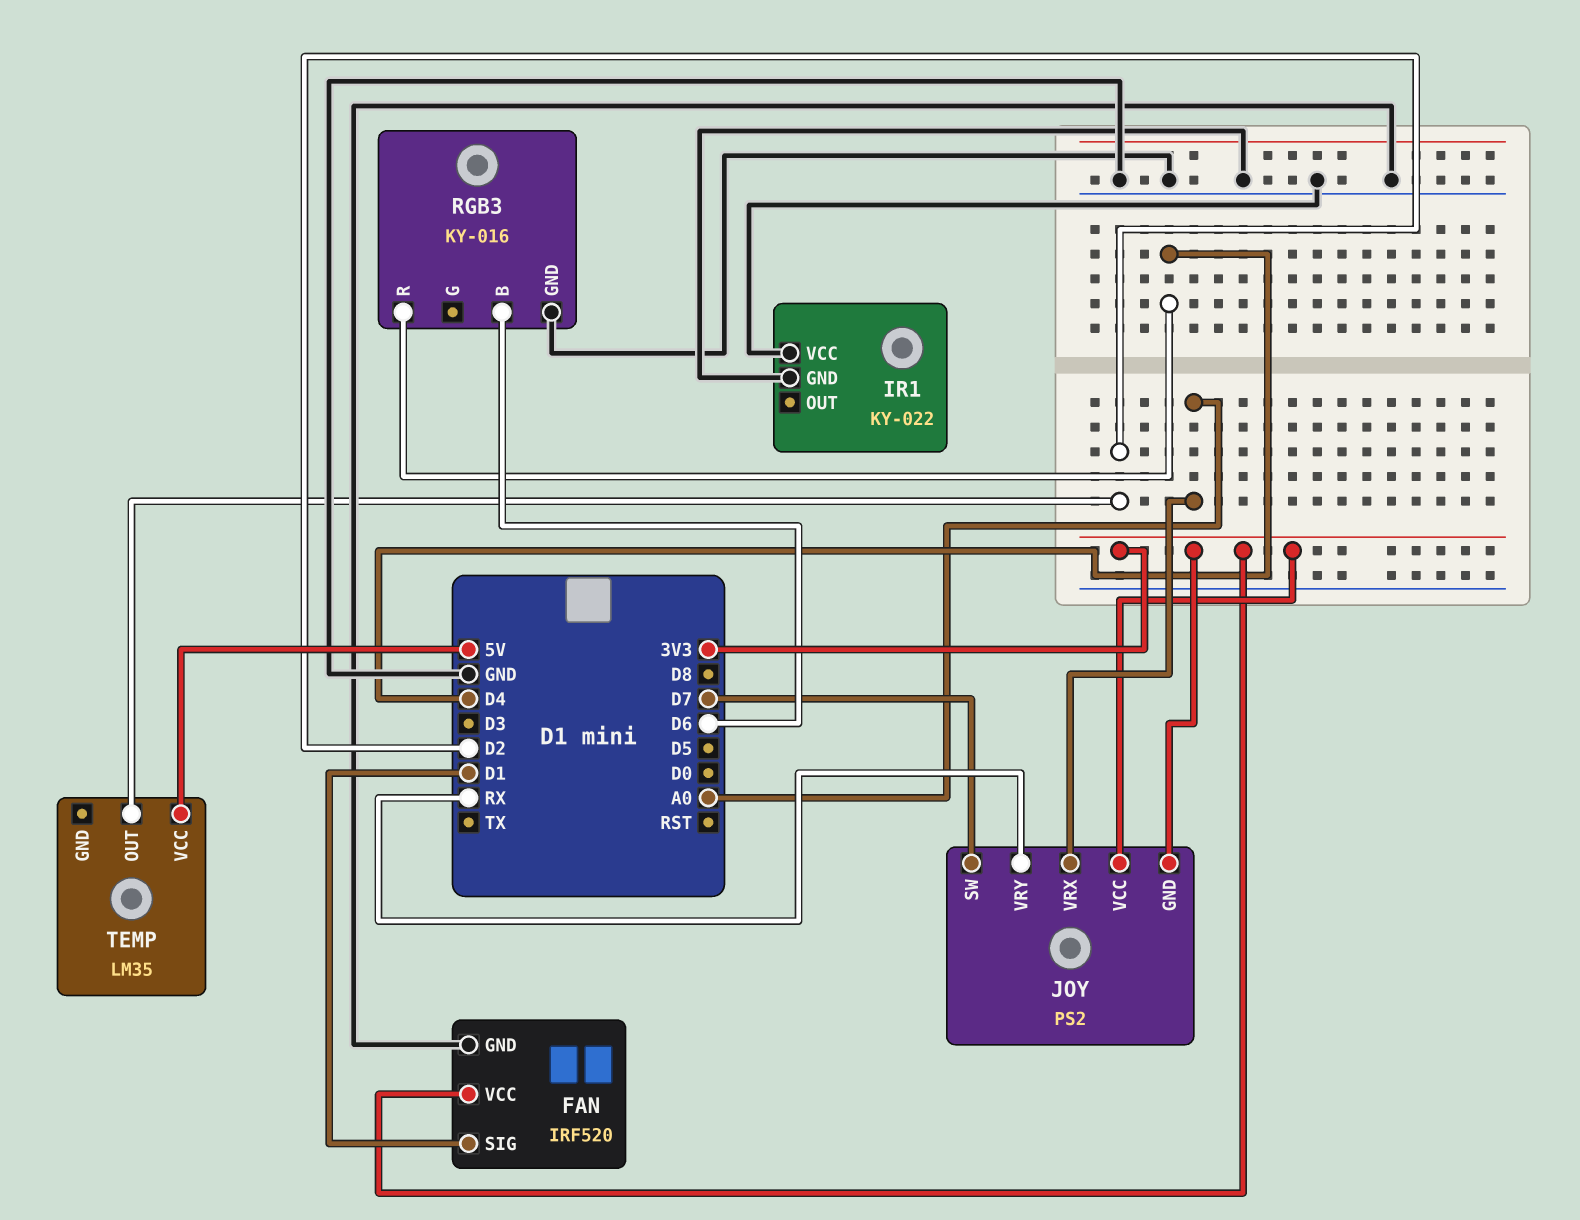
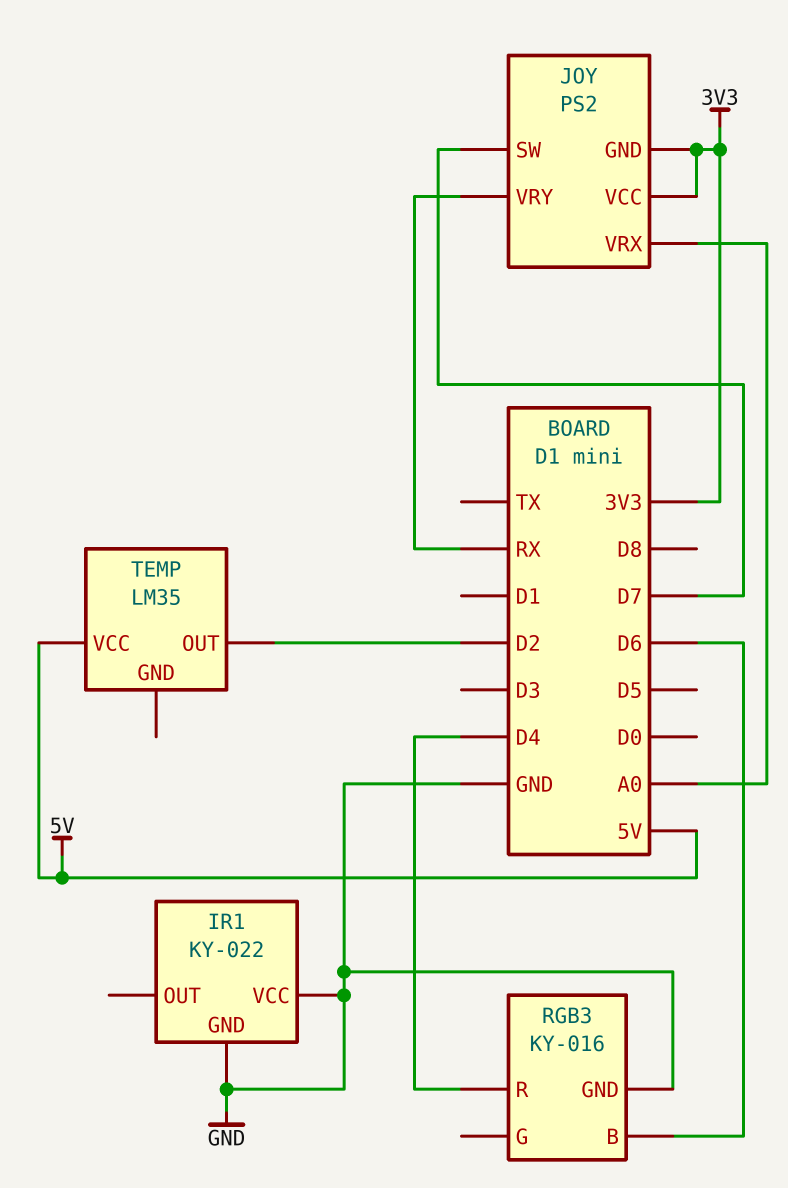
FAN: IRF520 -> none
FAN pin GND: GND -> none
FAN pin SIG: D1 -> none
FAN pin VCC: 3V3 -> none

